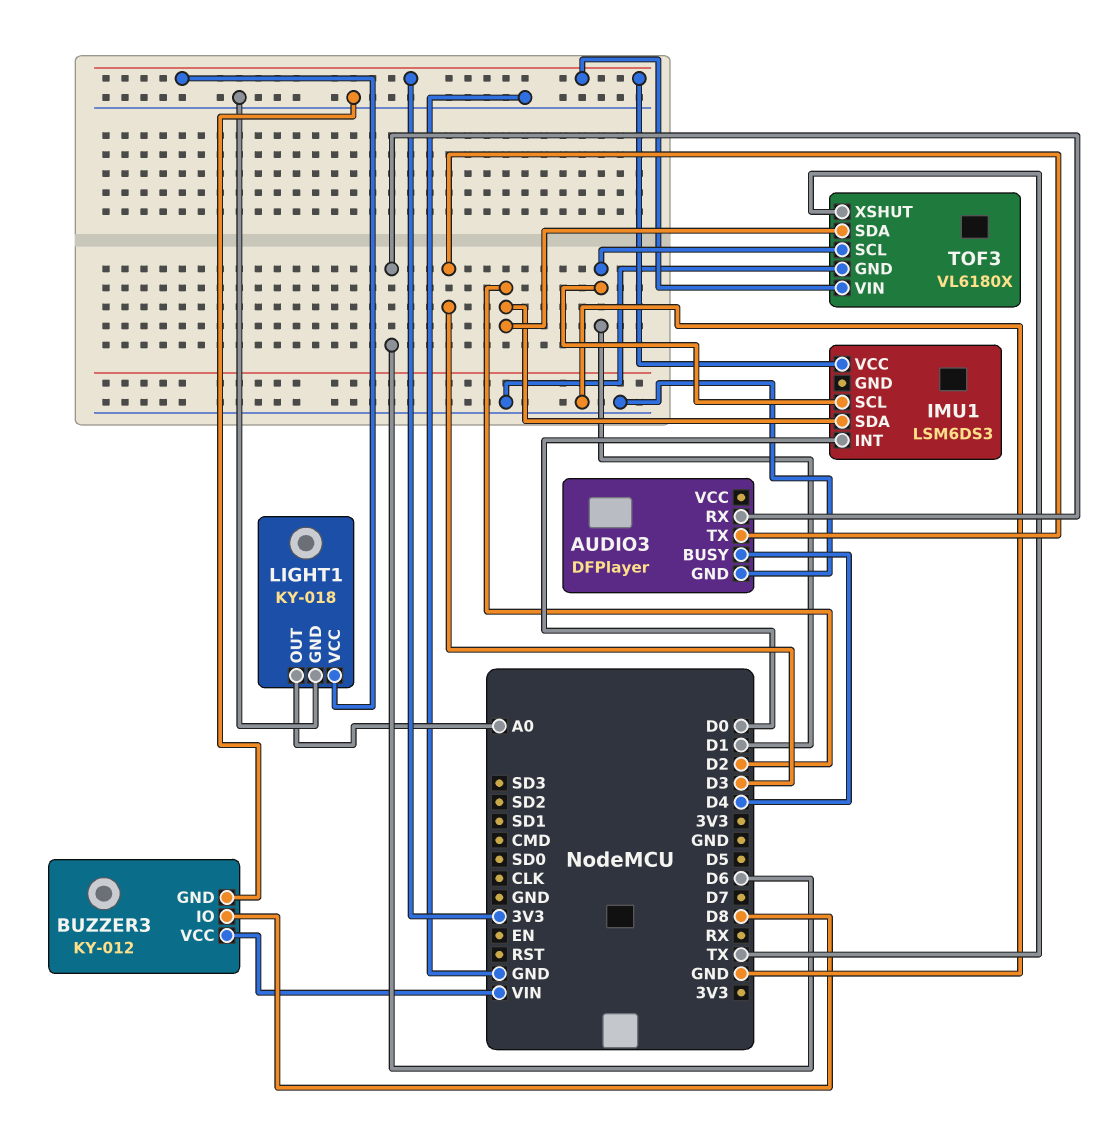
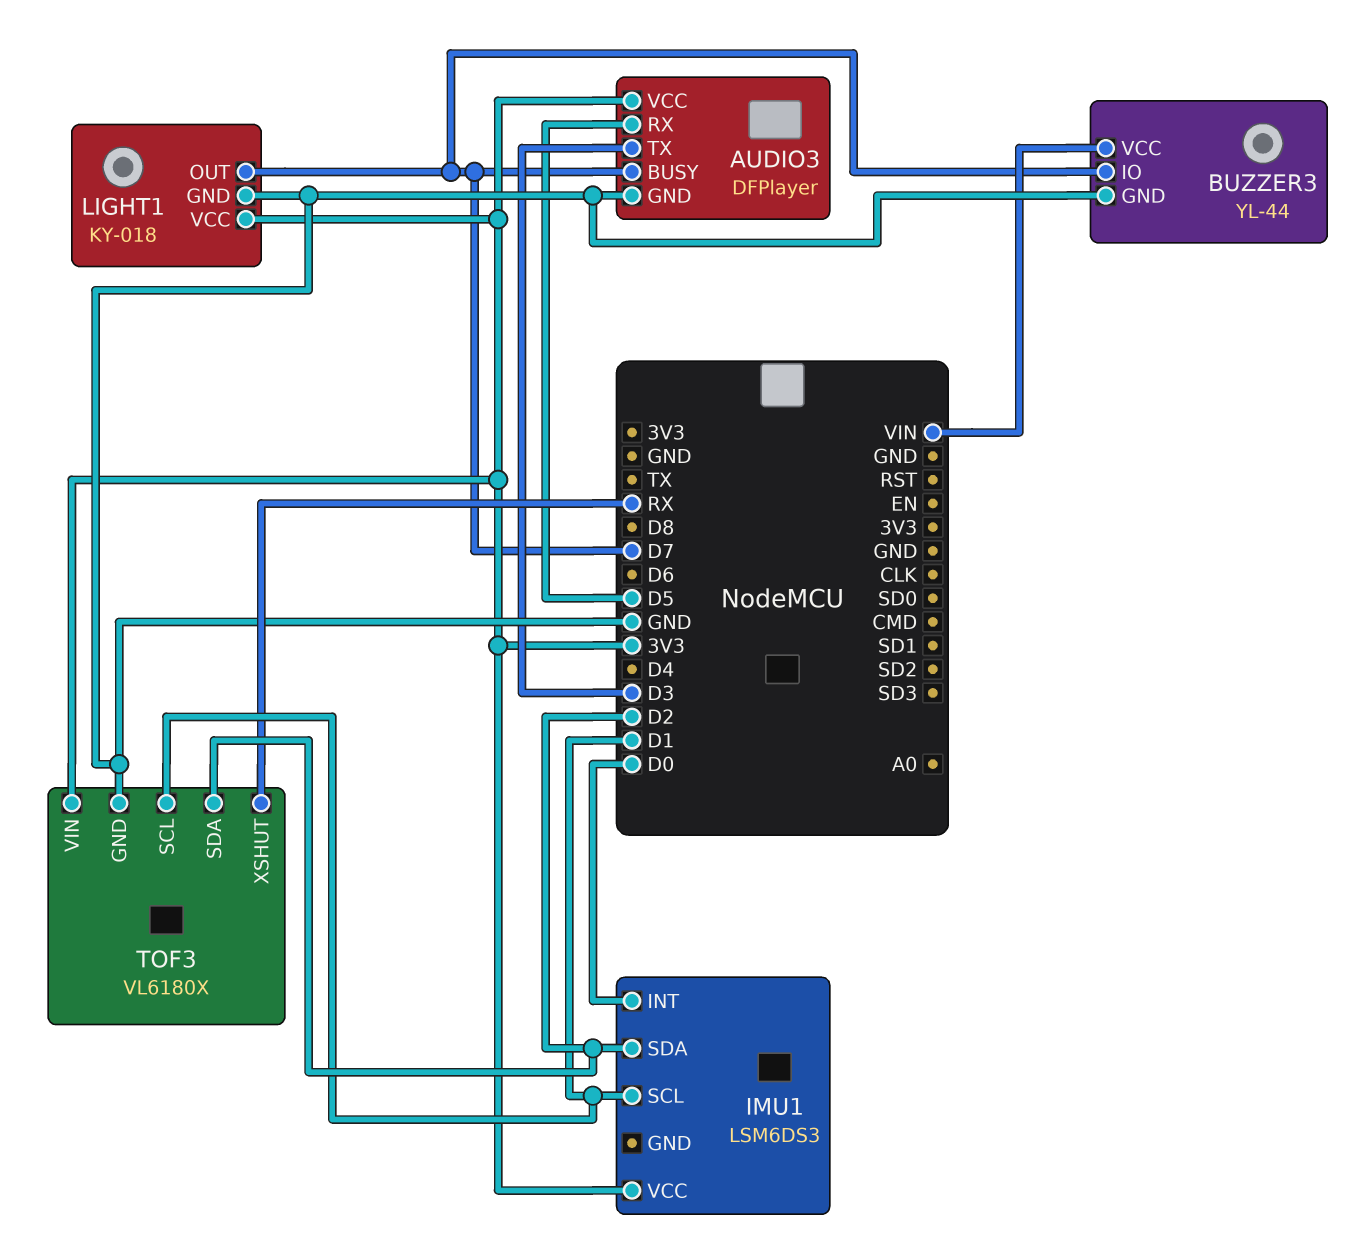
AUDIO3 pin BUSY: D4 -> D7
AUDIO3 pin RX: D6 -> D5
AUDIO3 pin VCC: none -> 3V3
BUZZER3: KY-012 -> YL-44
BUZZER3 pin IO: D8 -> D7
LIGHT1 pin OUT: A0 -> D7
TOF3 pin XSHUT: TX -> RX

